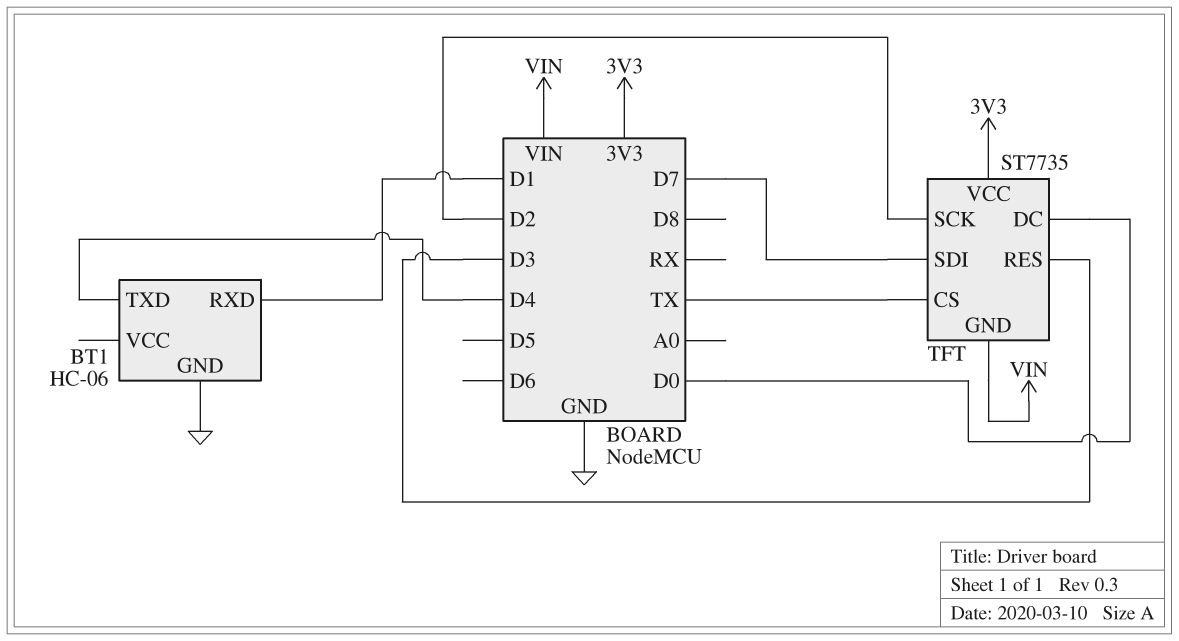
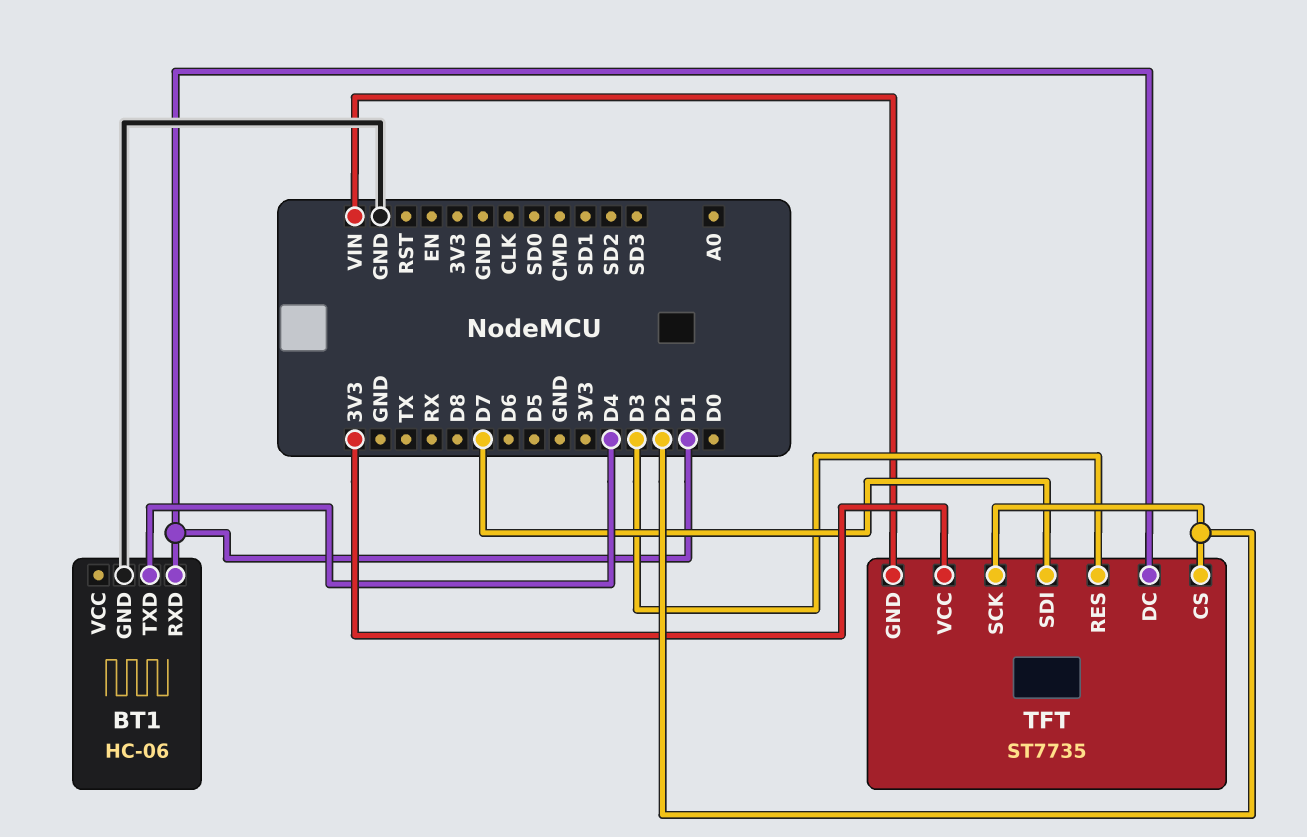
TFT pin CS: TX -> D2
TFT pin DC: D0 -> D1

